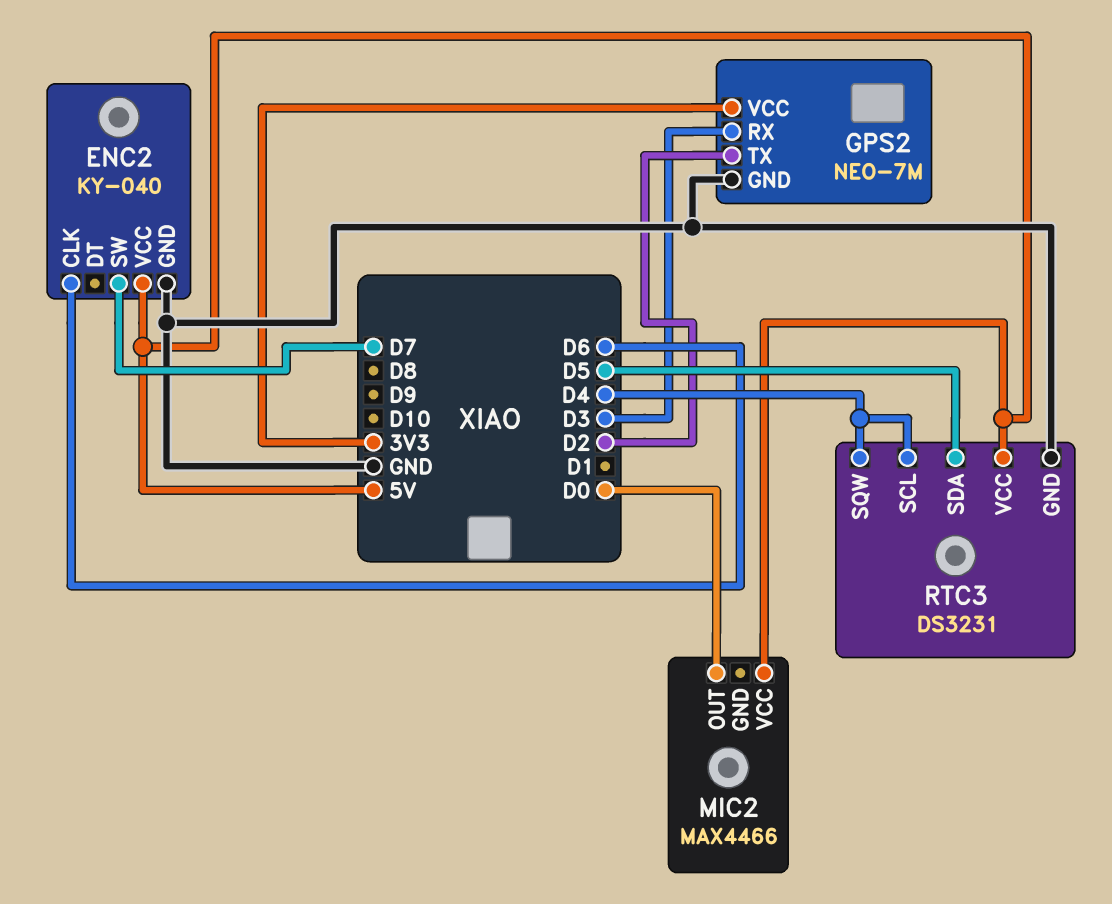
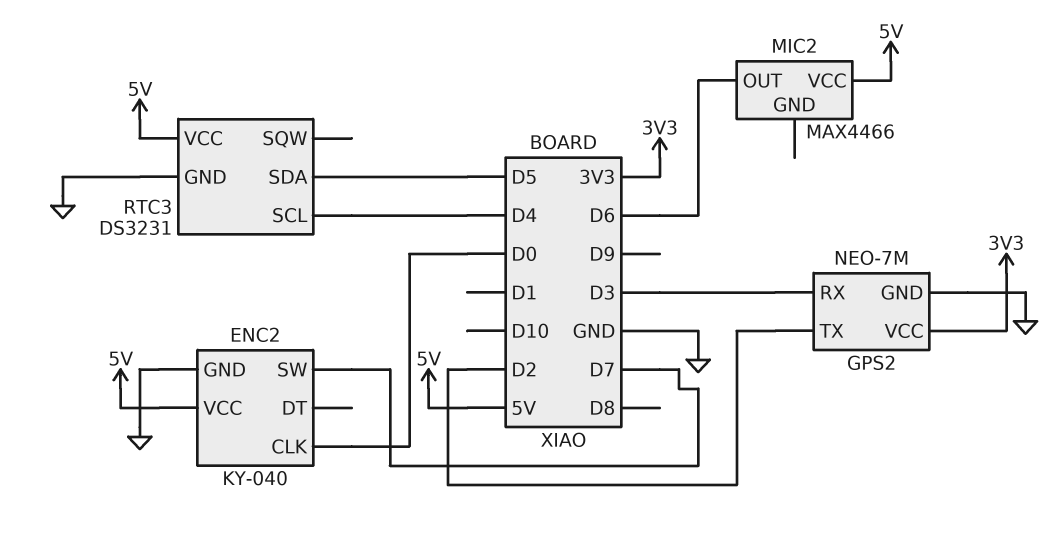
ENC2 pin CLK: D6 -> D0
MIC2 pin OUT: D0 -> D6
RTC3 pin SQW: D4 -> none

